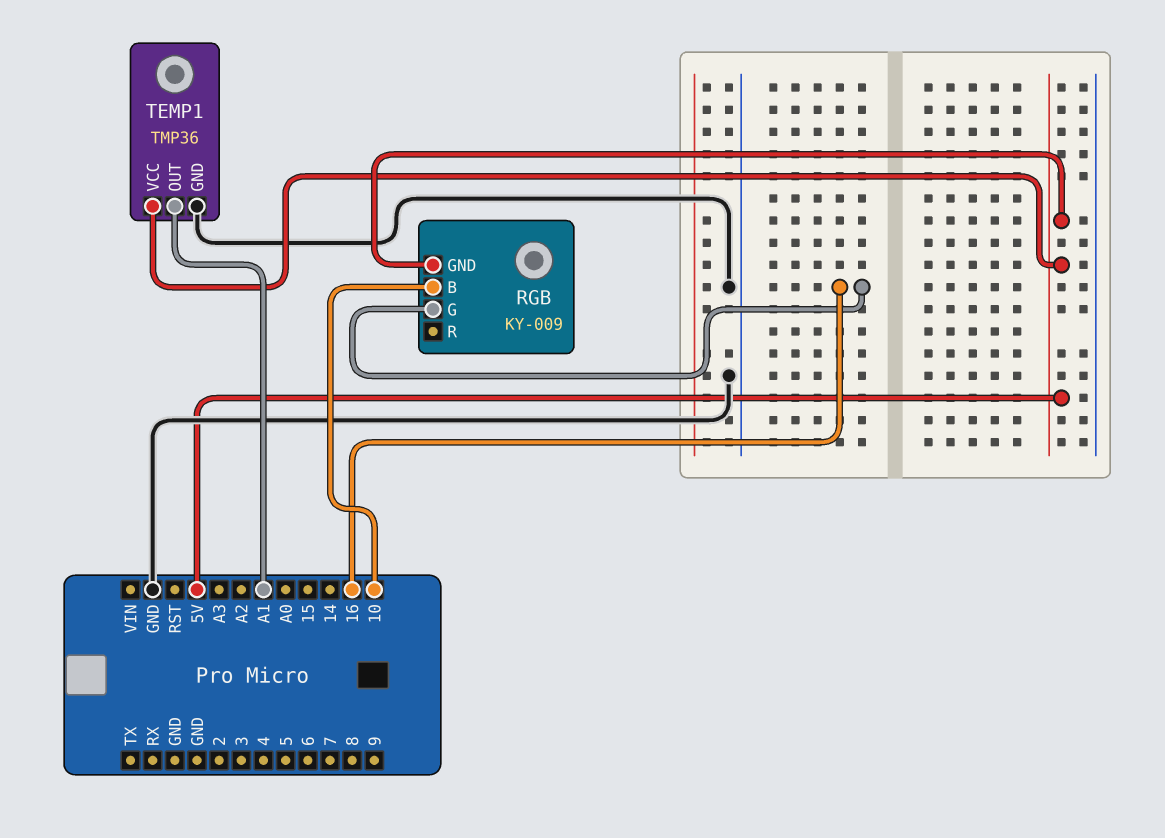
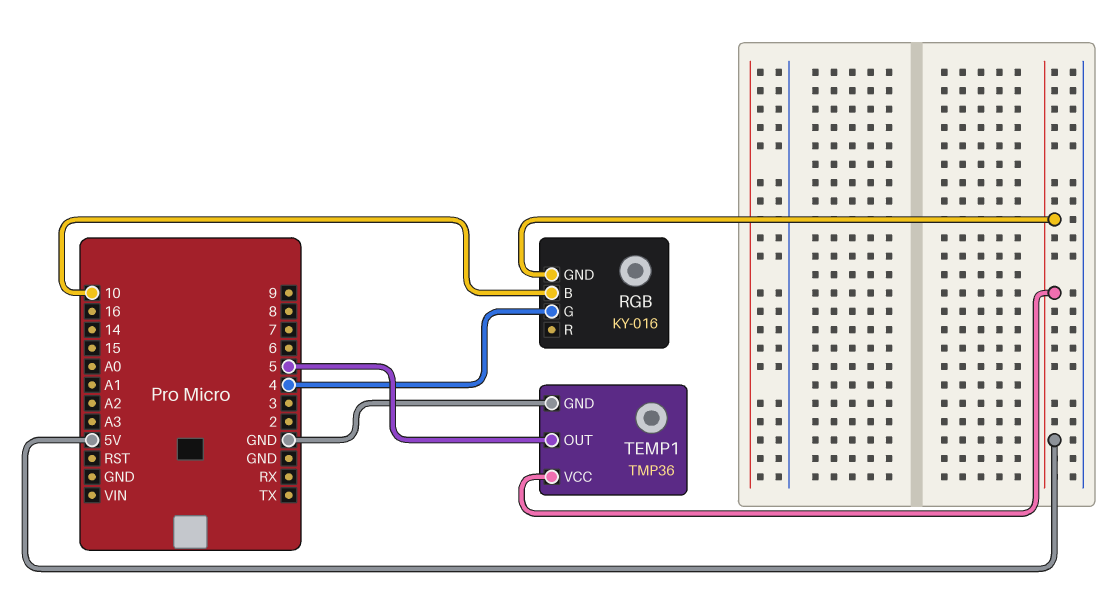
RGB: KY-009 -> KY-016
RGB pin G: 16 -> 4
TEMP1 pin OUT: A1 -> 5

